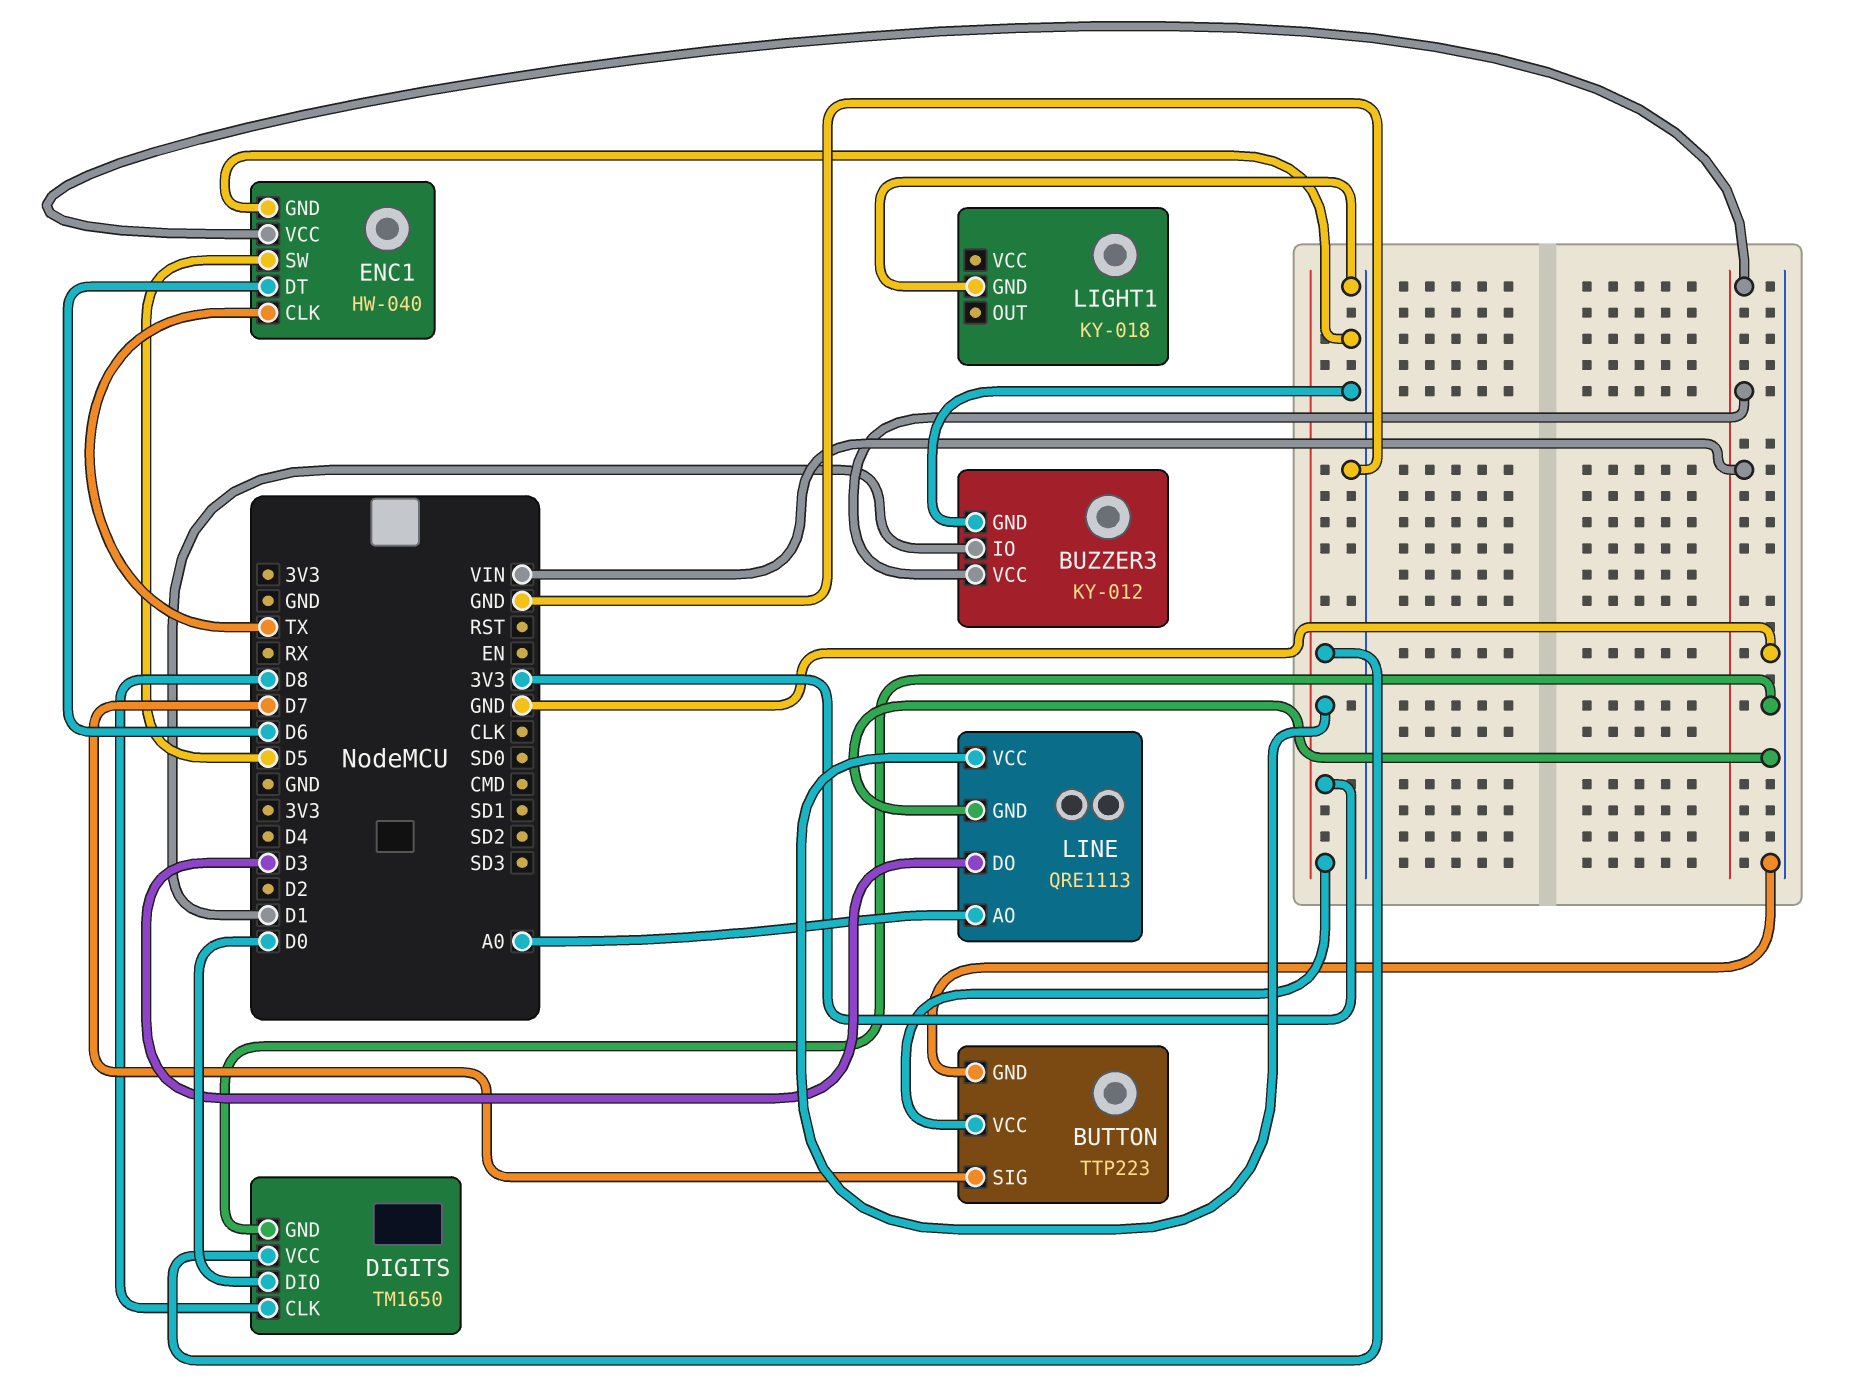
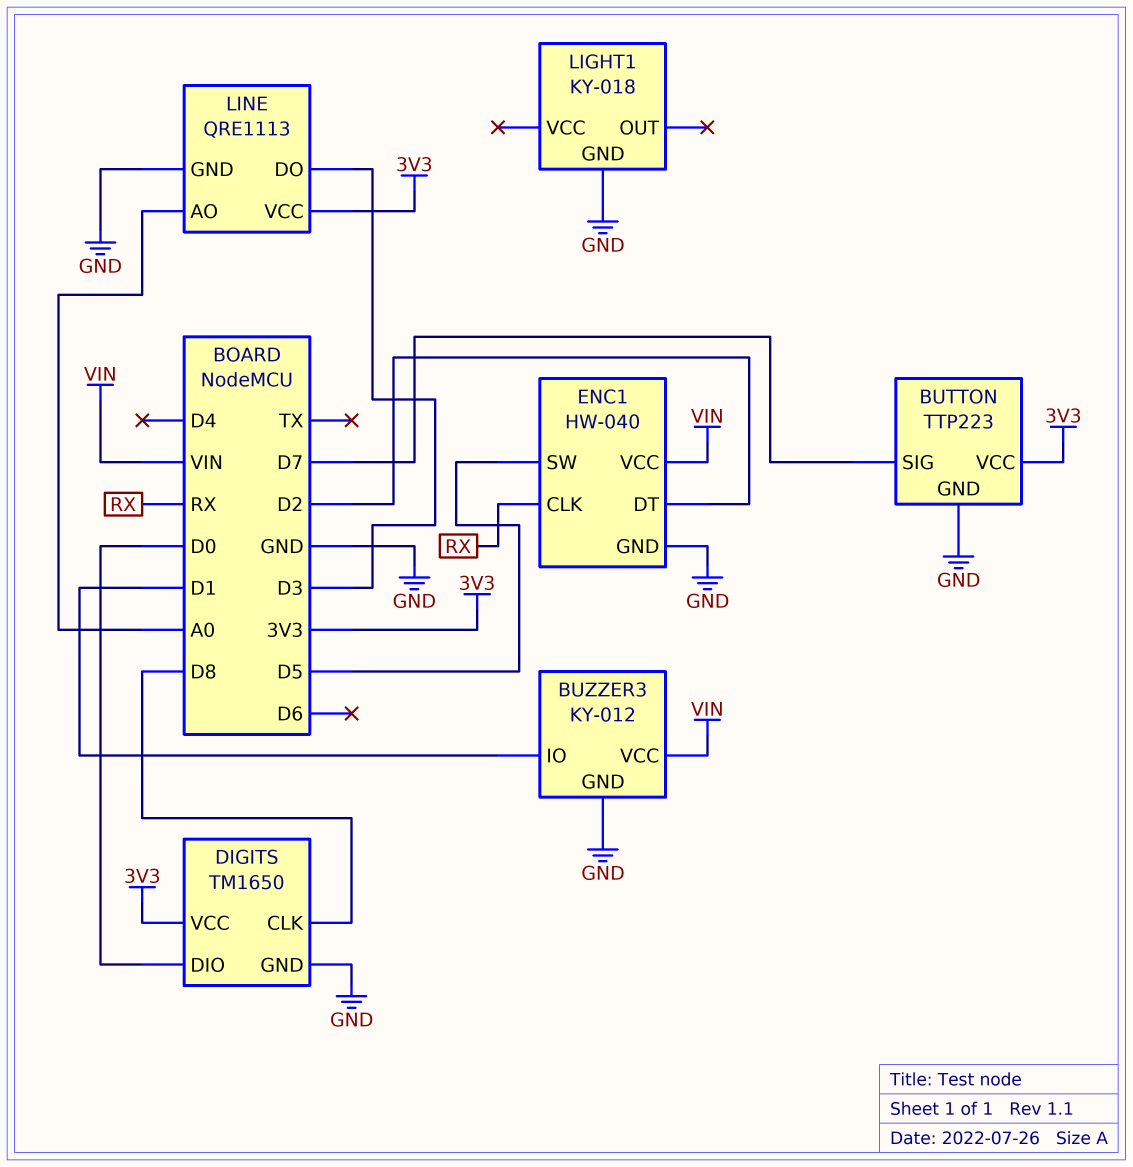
ENC1 pin CLK: TX -> RX
ENC1 pin DT: D6 -> D2

